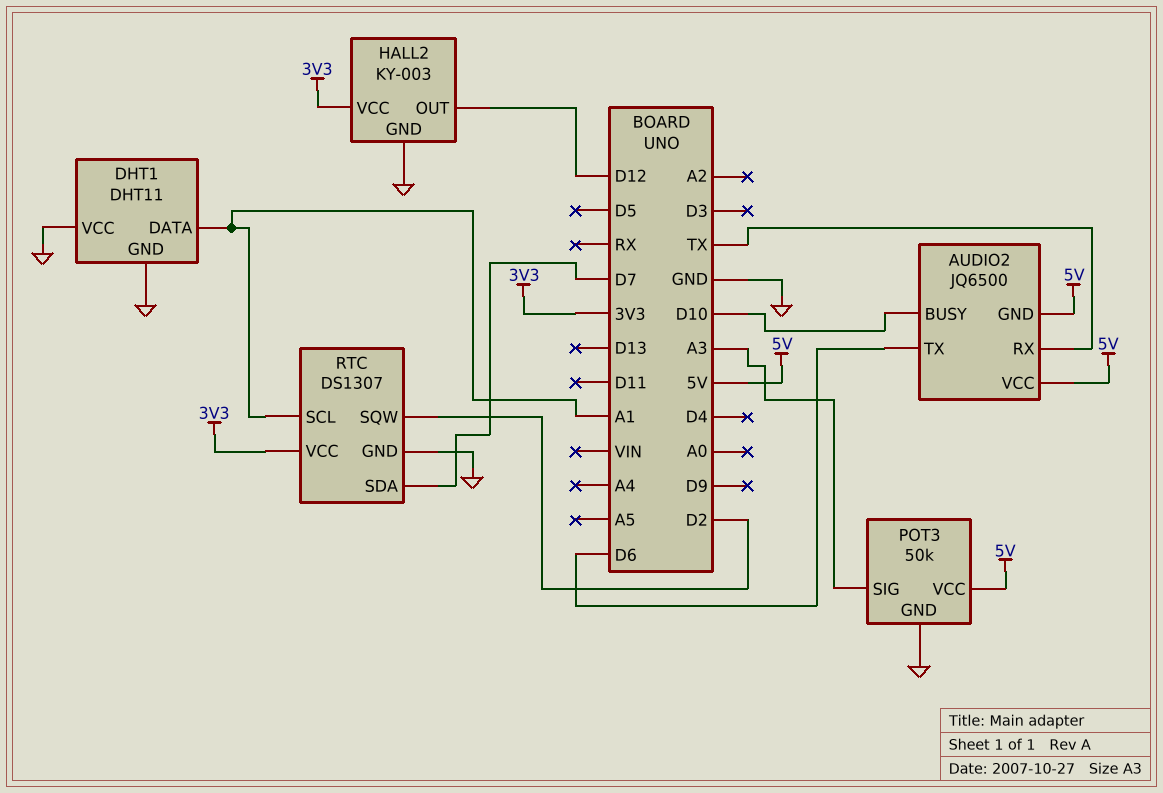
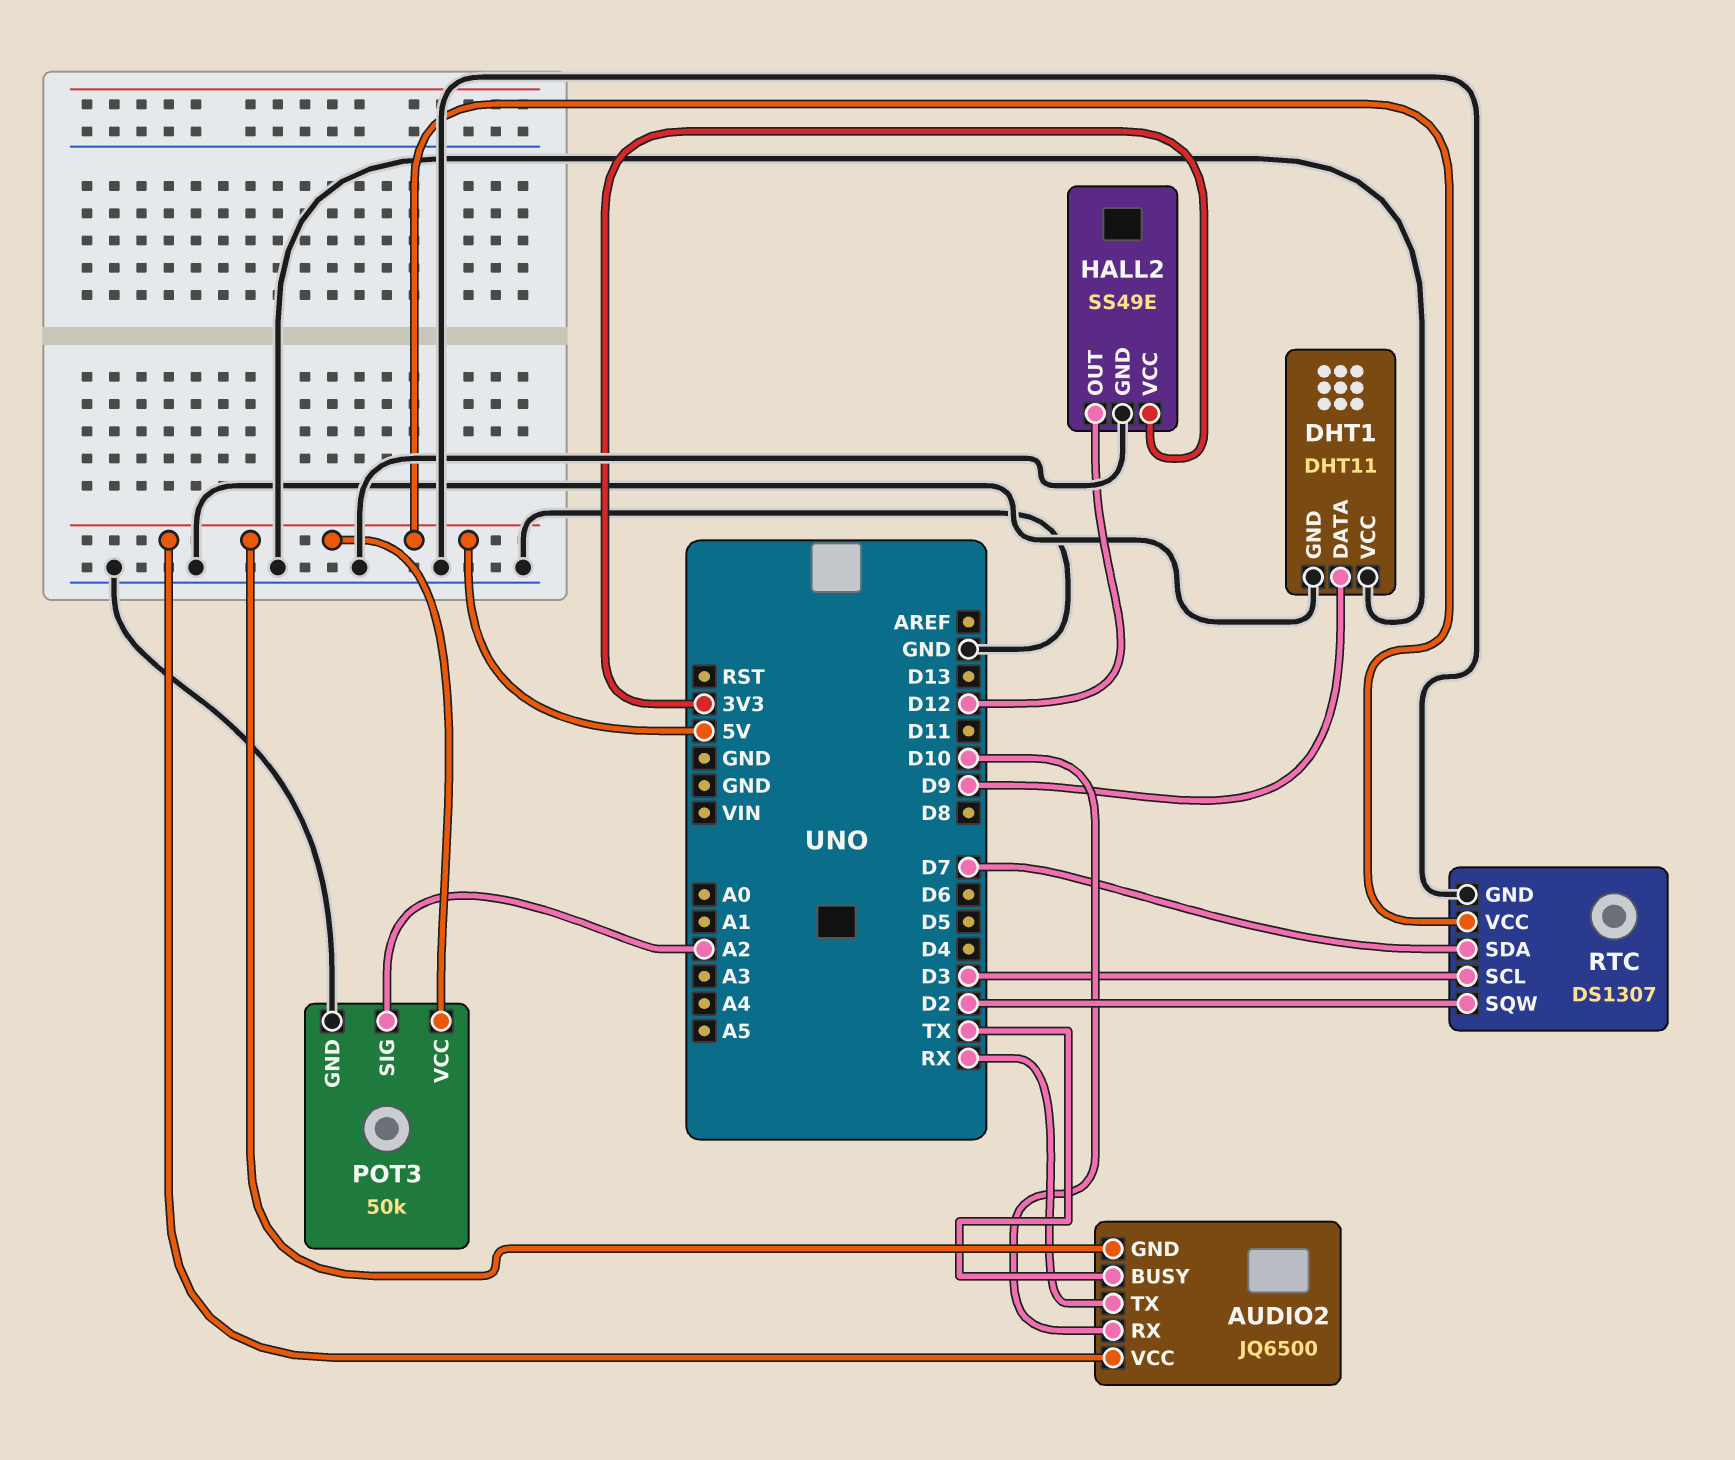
AUDIO2 pin BUSY: D10 -> TX
AUDIO2 pin RX: TX -> D10
AUDIO2 pin TX: D6 -> RX
DHT1 pin DATA: A1 -> D9
HALL2: KY-003 -> SS49E
POT3 pin SIG: A3 -> A2
RTC pin SCL: A1 -> D3
RTC pin VCC: 3V3 -> 5V

